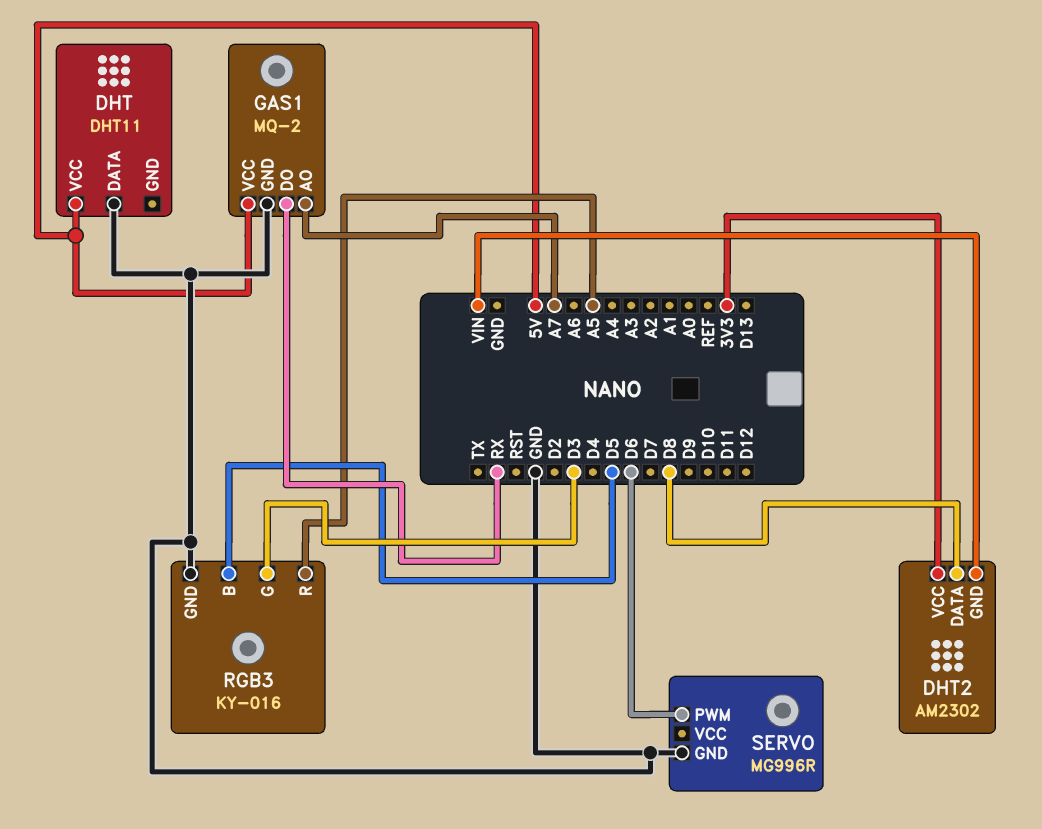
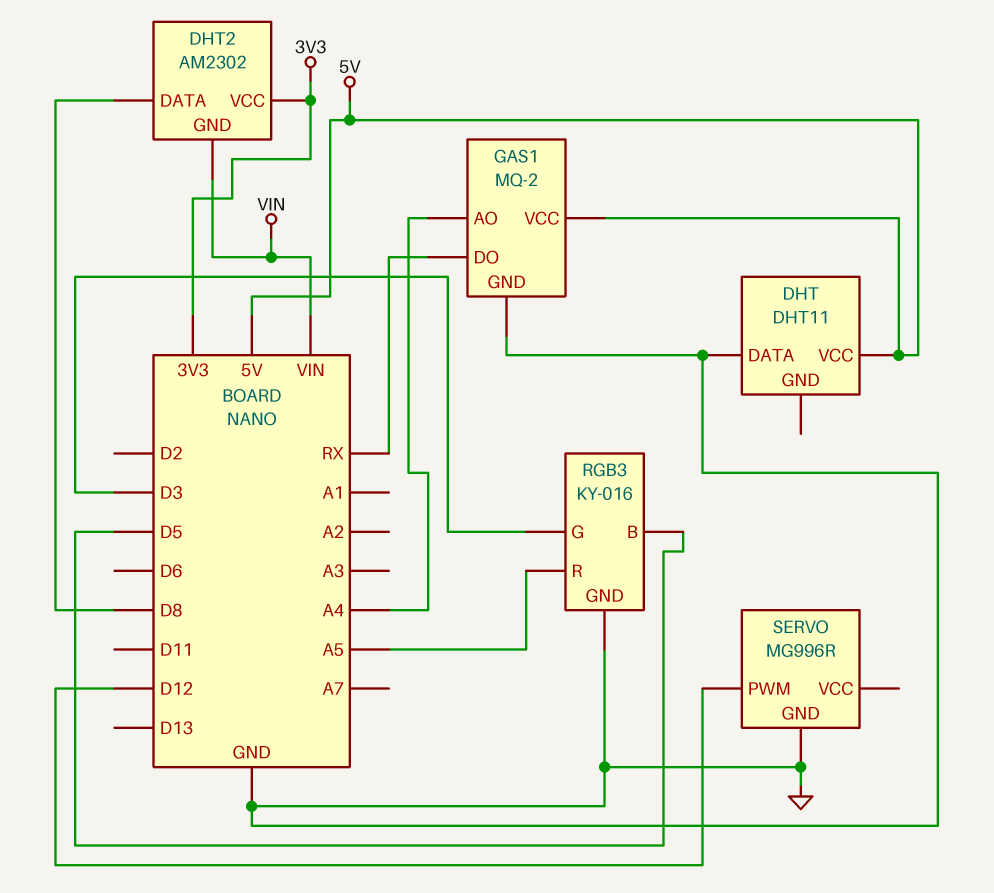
GAS1 pin AO: A7 -> A4
SERVO pin PWM: D6 -> D12

